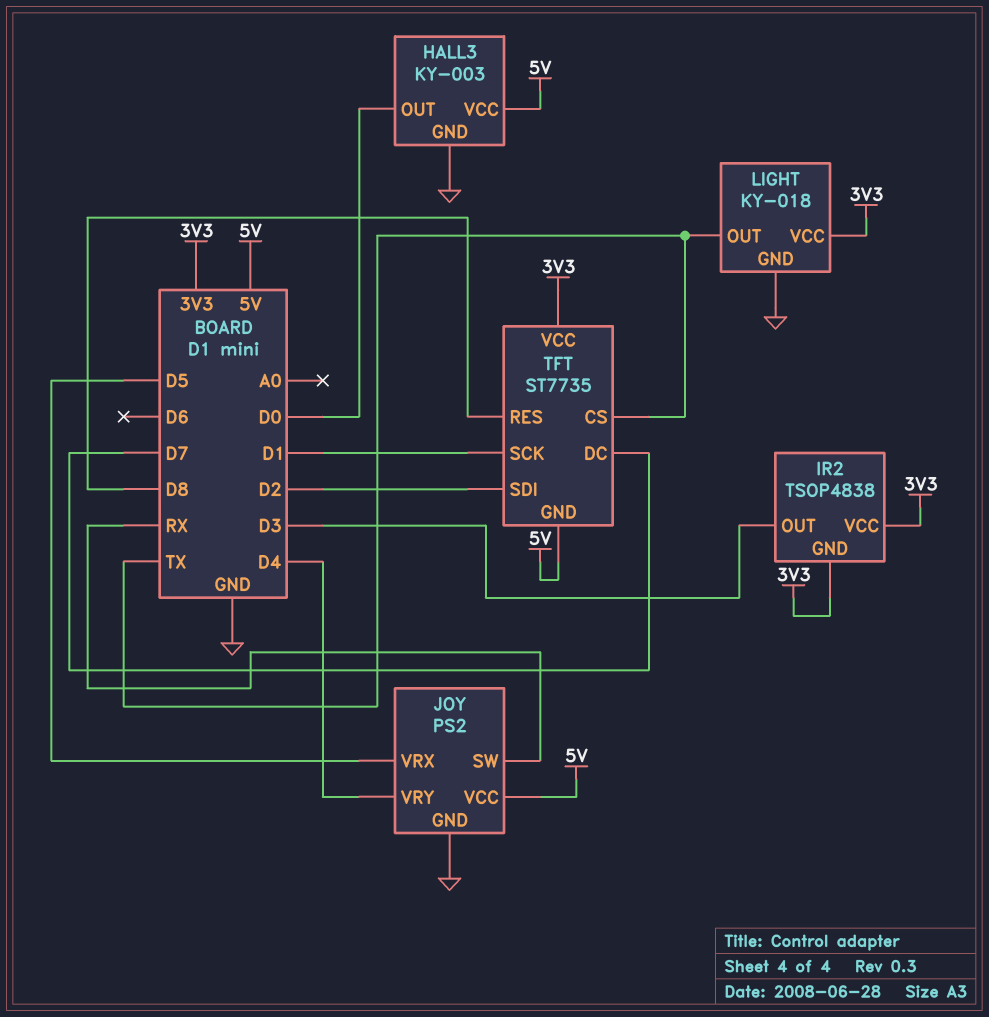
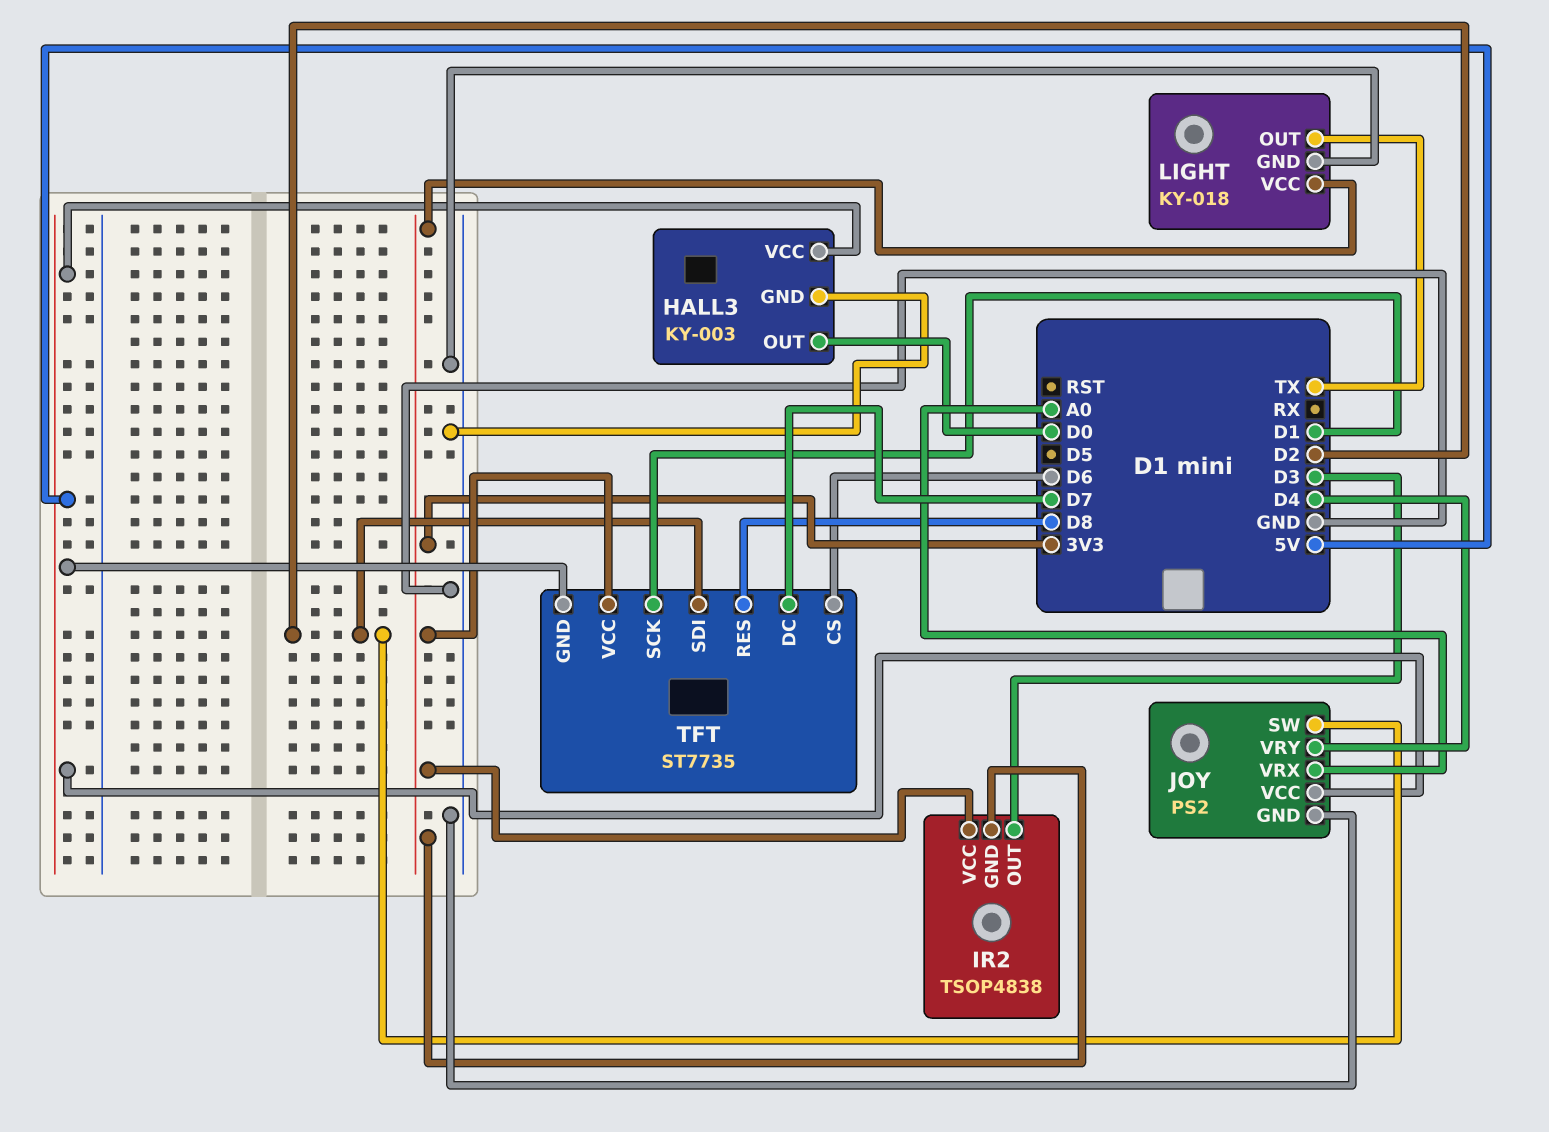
JOY pin SW: RX -> D2
JOY pin VRX: D5 -> A0
TFT pin CS: TX -> D6

